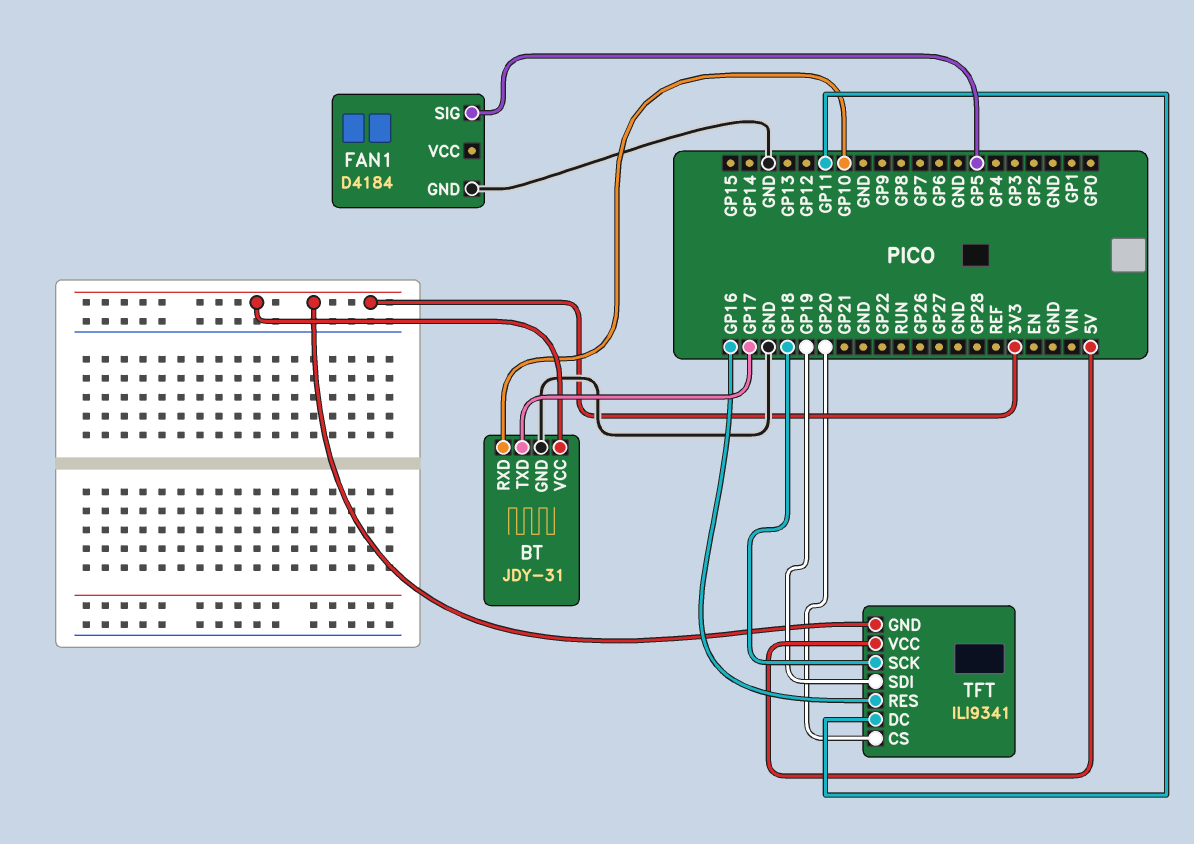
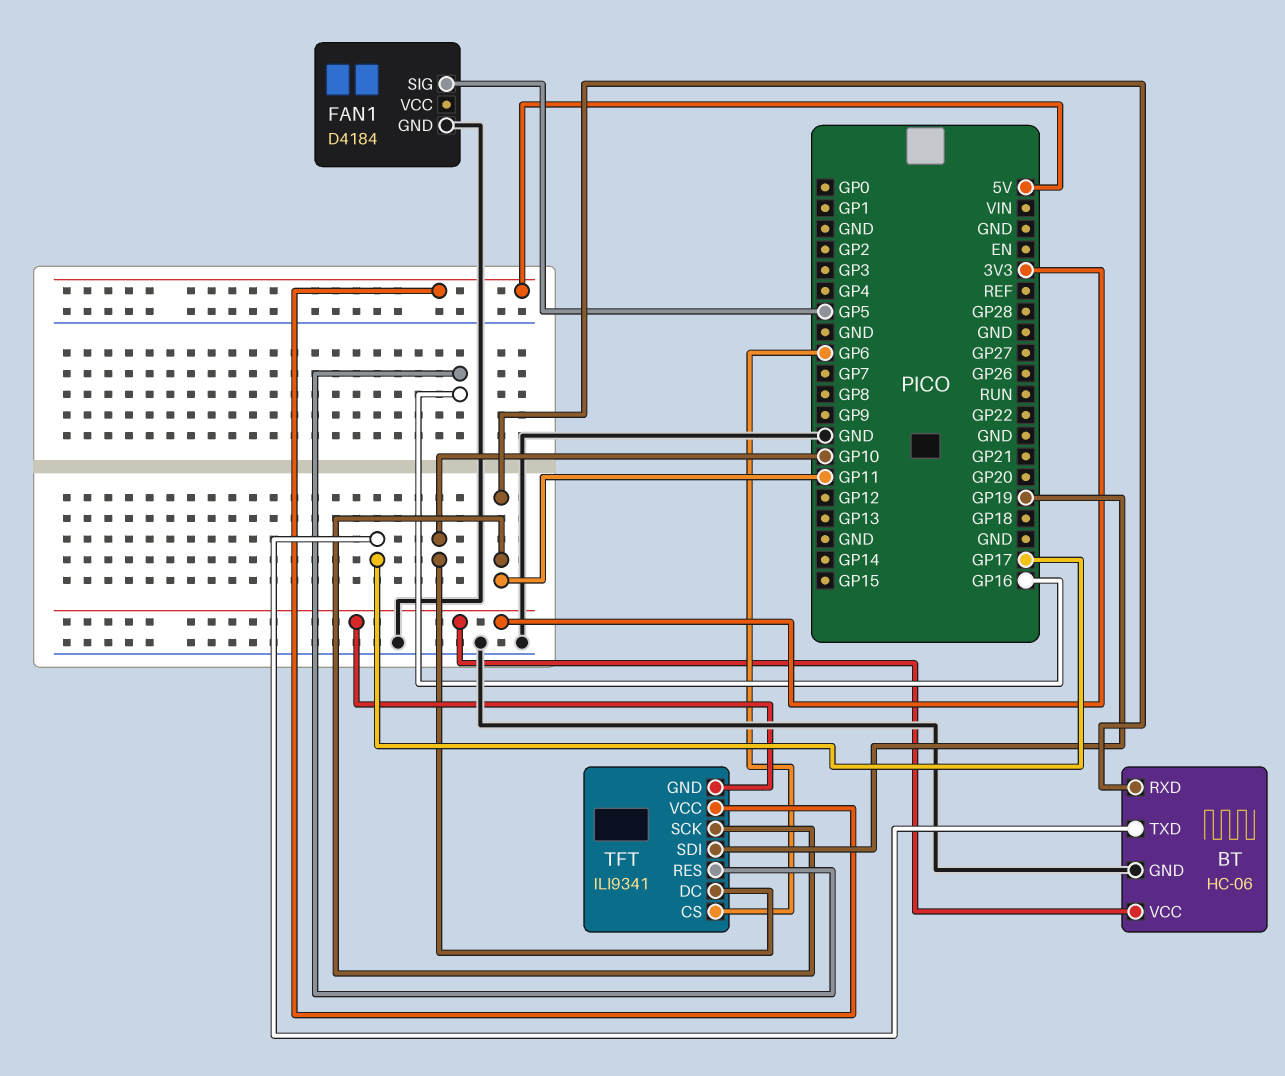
BT: JDY-31 -> HC-06
BT pin RXD: GP10 -> GP11
TFT pin CS: GP20 -> GP6
TFT pin DC: GP11 -> GP10
TFT pin SCK: GP18 -> GP11

